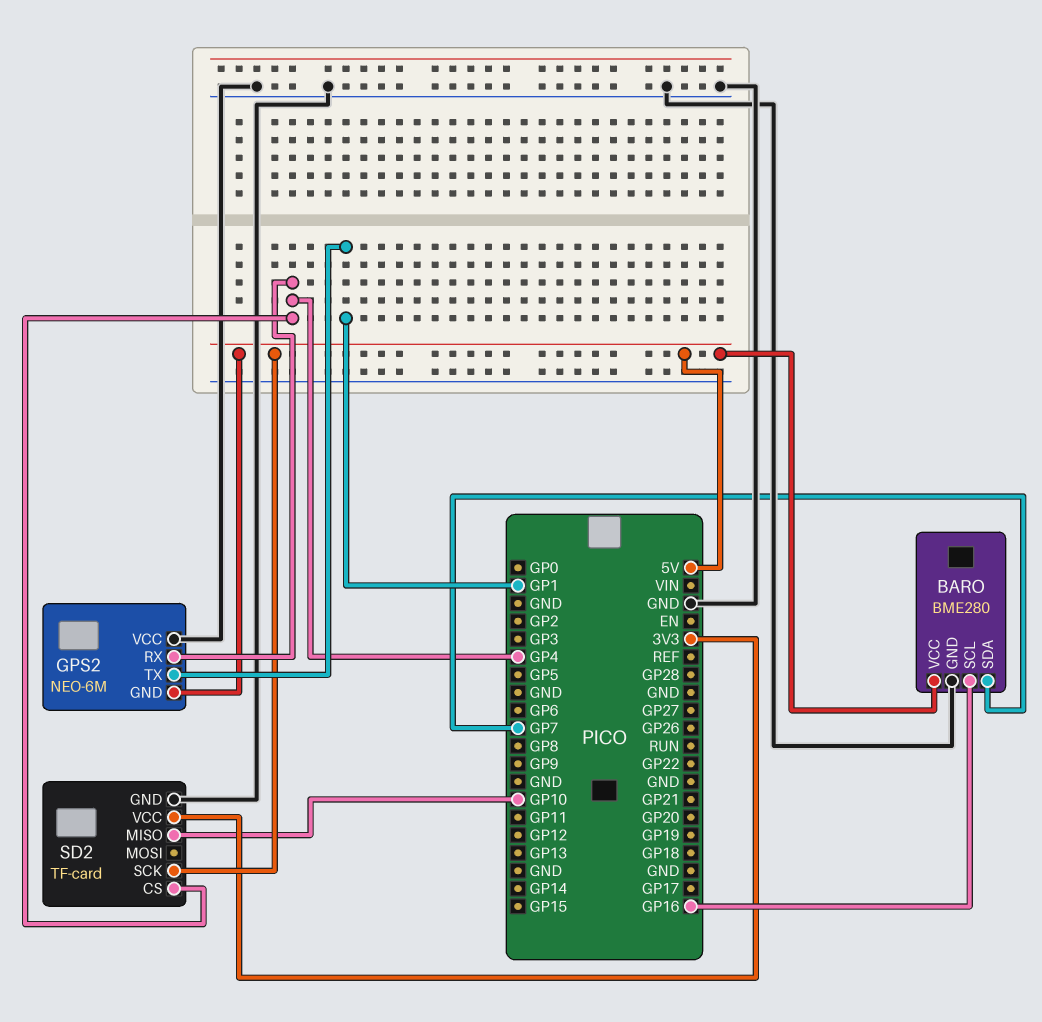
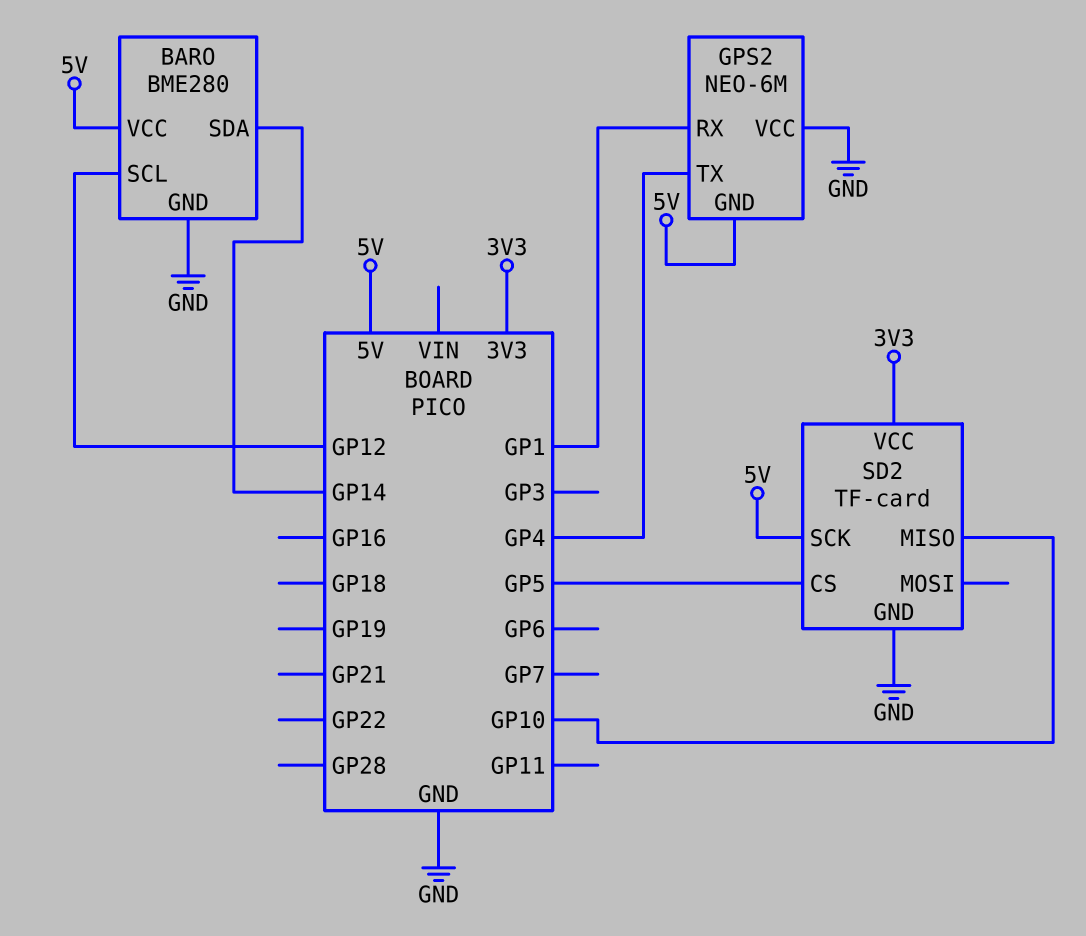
BARO pin SCL: GP16 -> GP12
BARO pin SDA: GP7 -> GP14
GPS2 pin RX: GP4 -> GP1
GPS2 pin TX: GP1 -> GP4
SD2 pin CS: GP4 -> GP5

